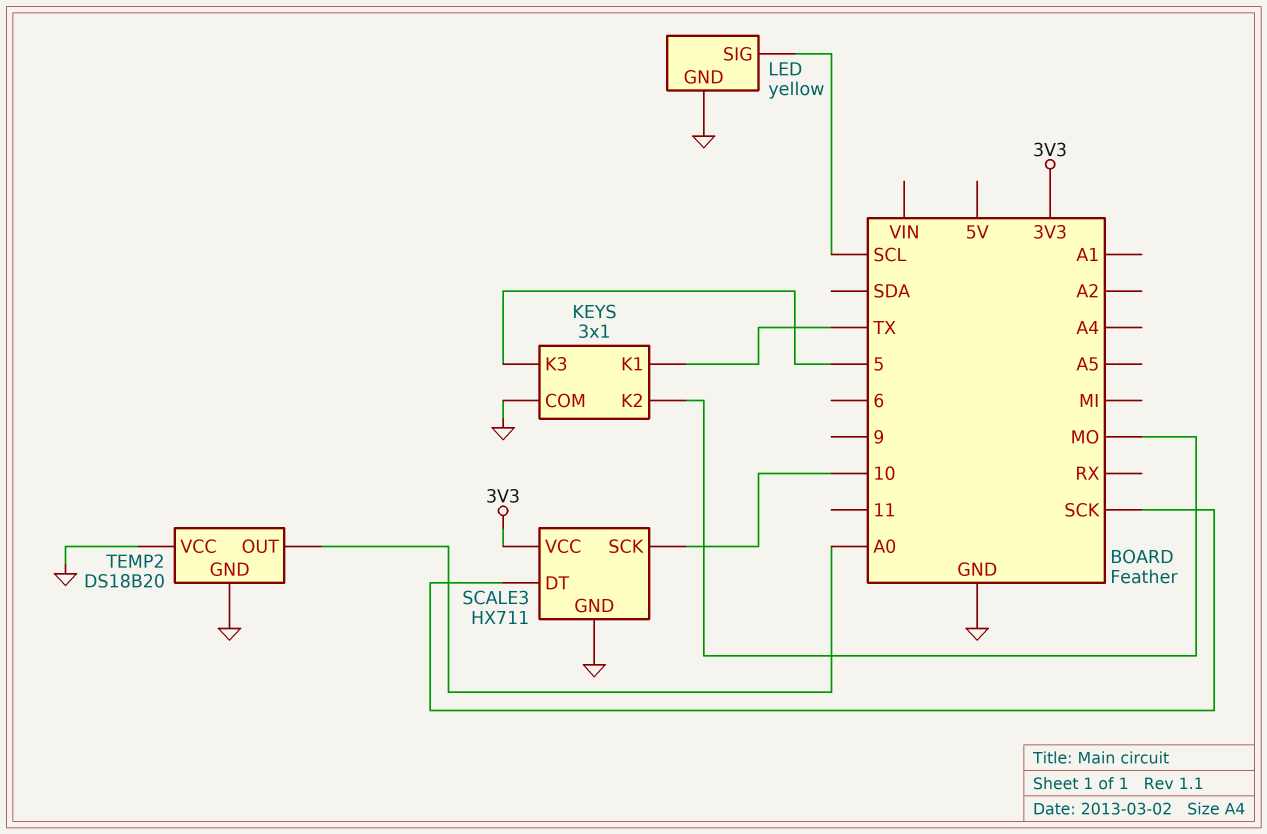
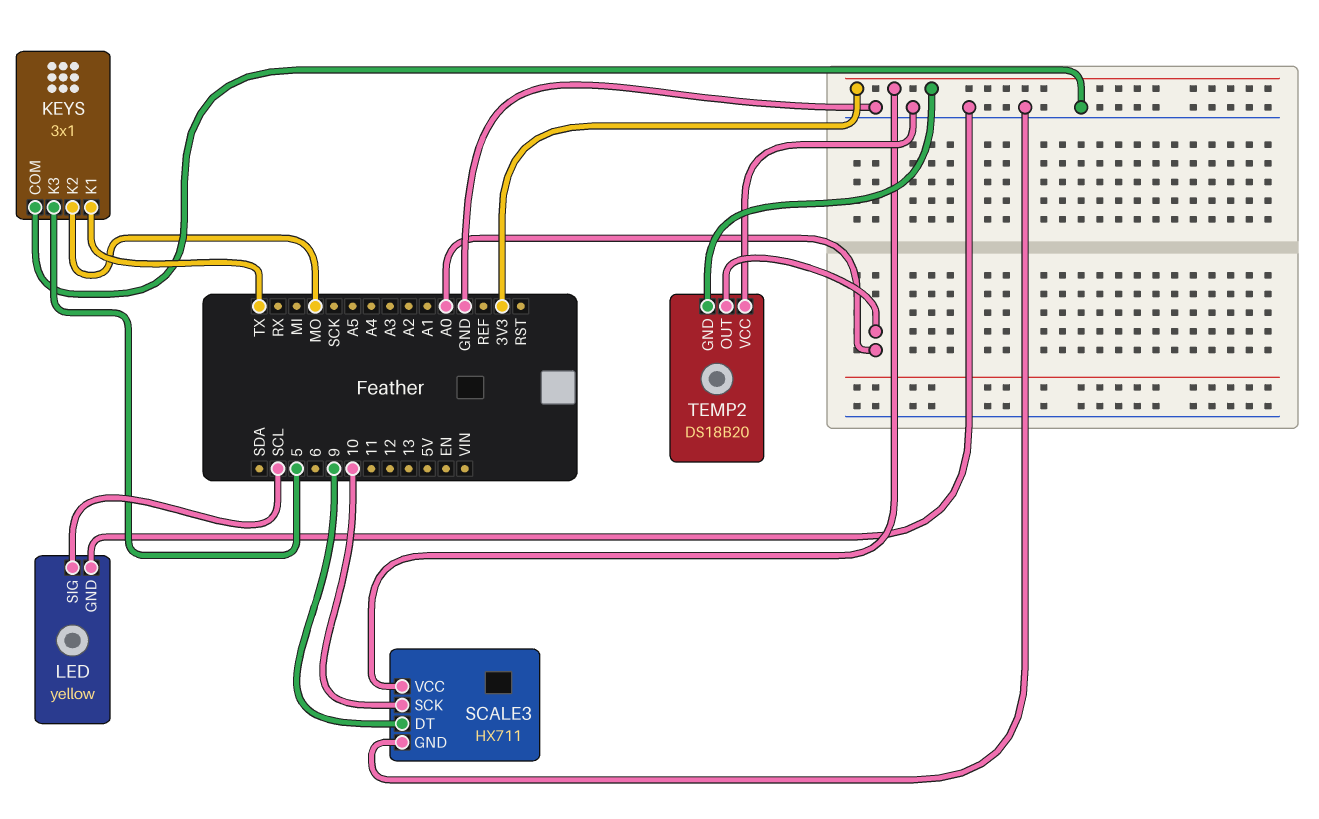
SCALE3 pin DT: SCK -> 9
TEMP2 pin GND: GND -> 3V3

